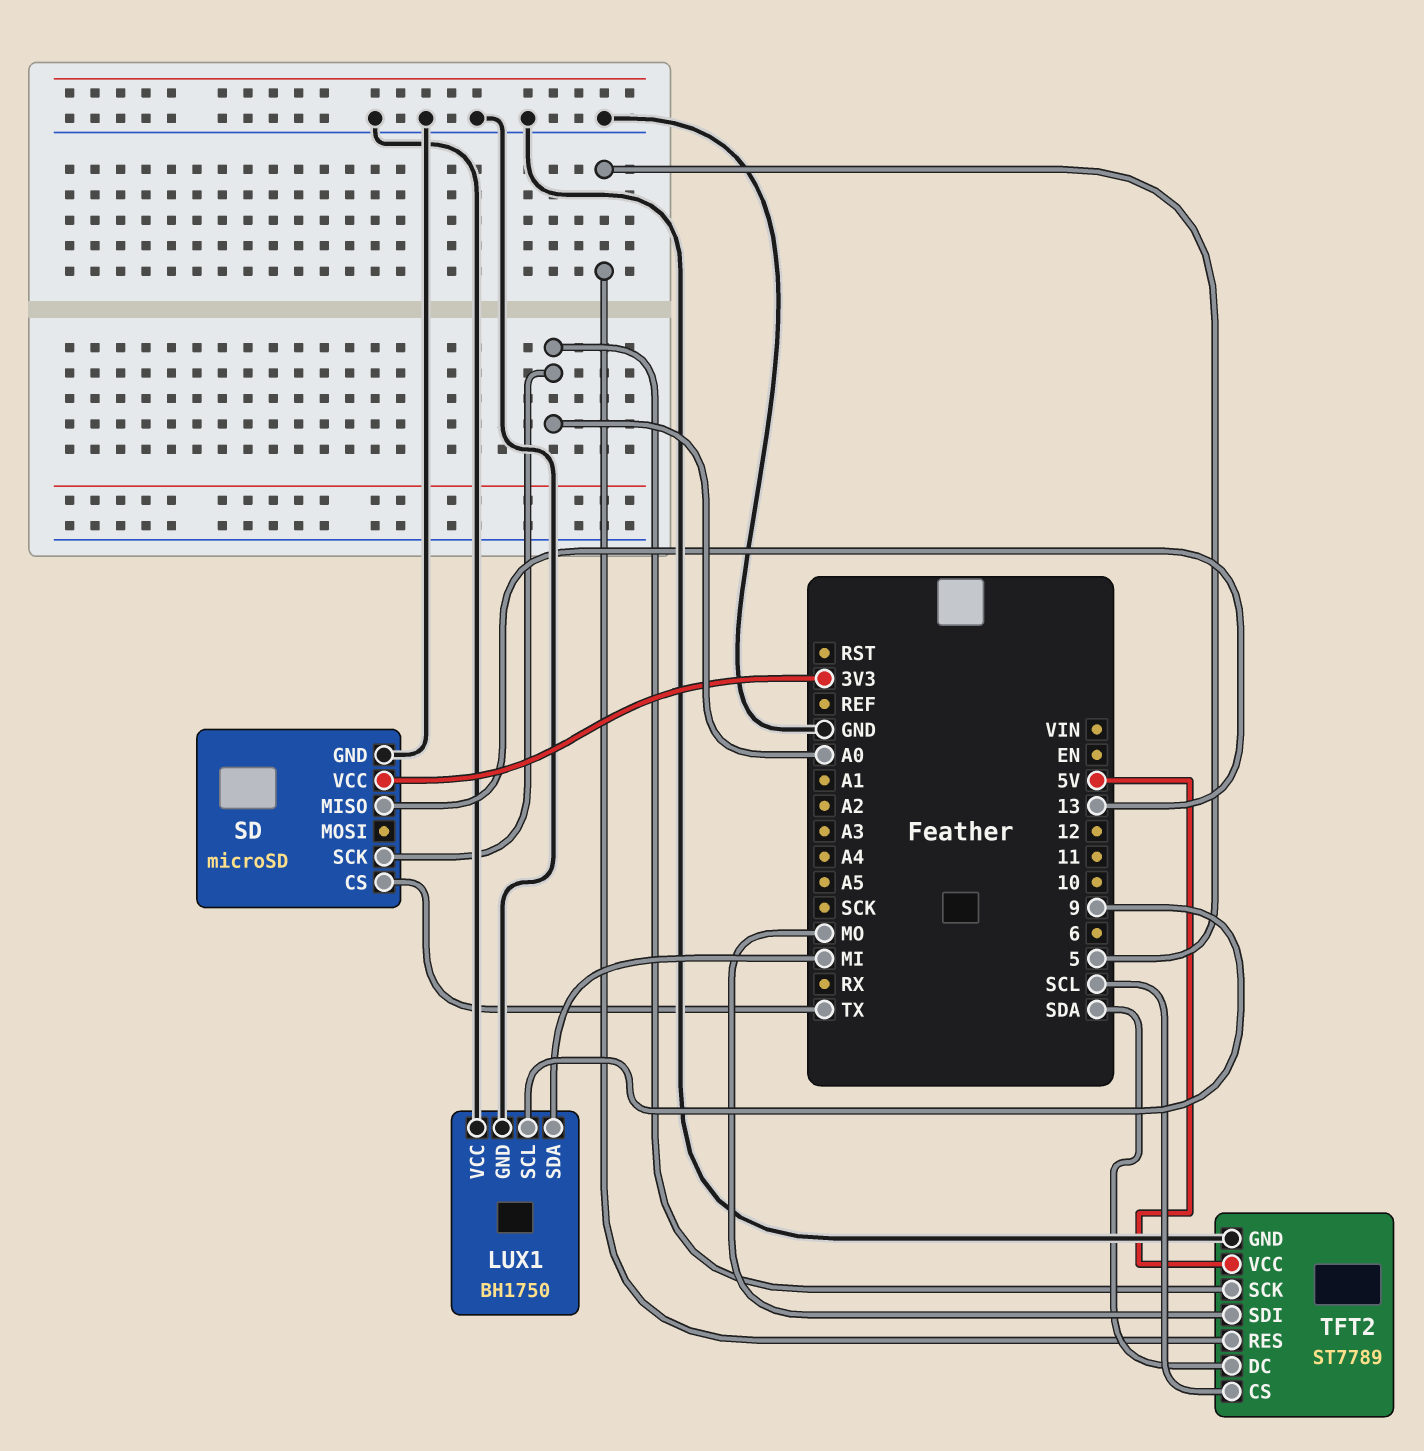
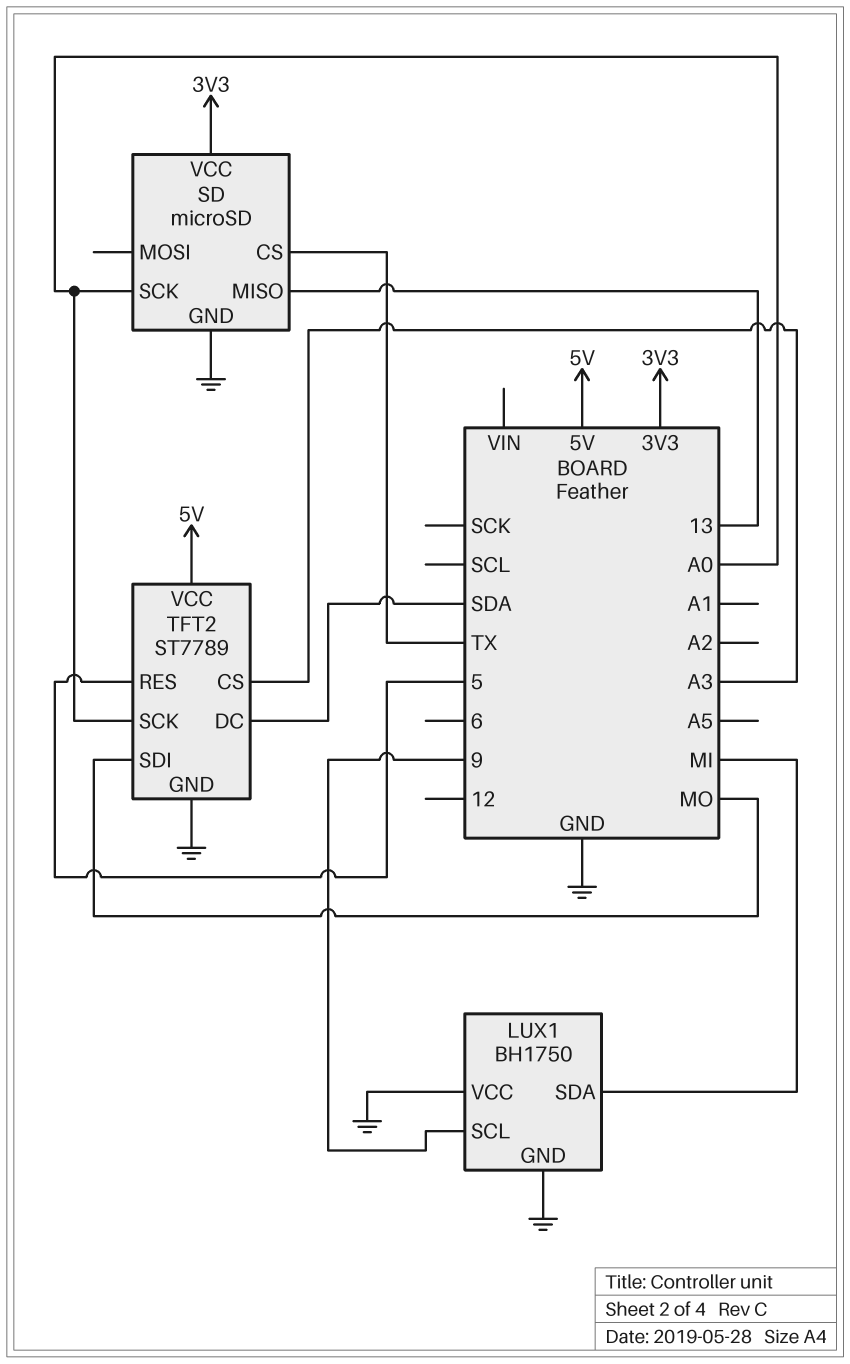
TFT2 pin CS: SCL -> A3

